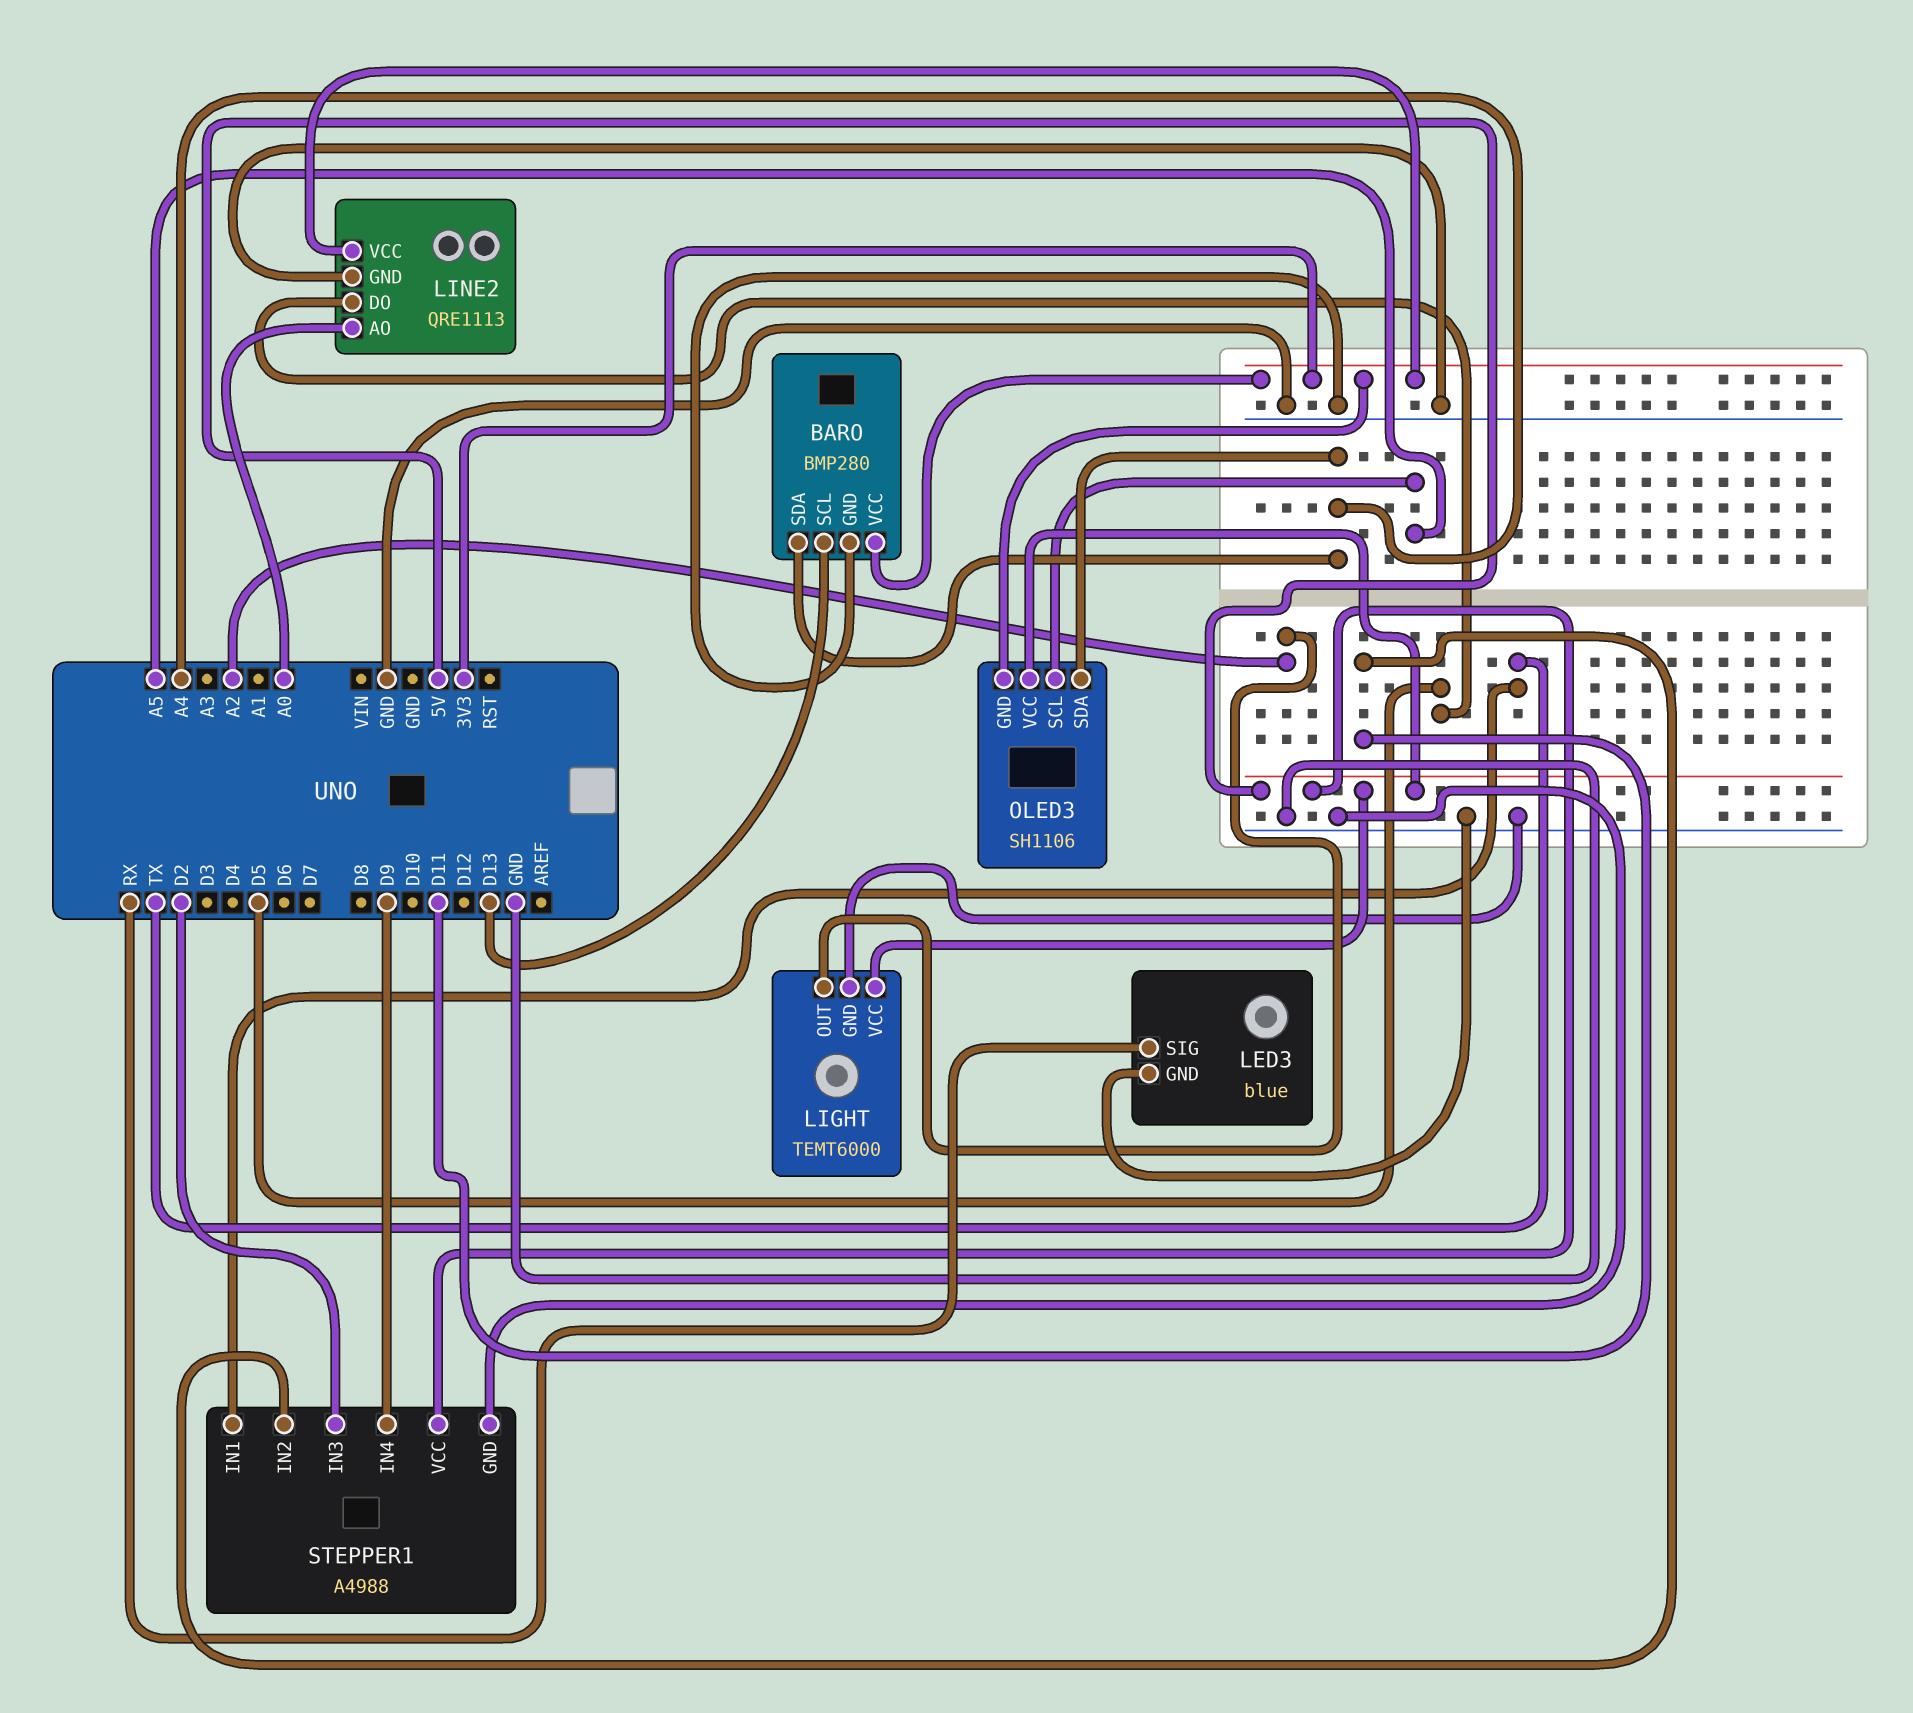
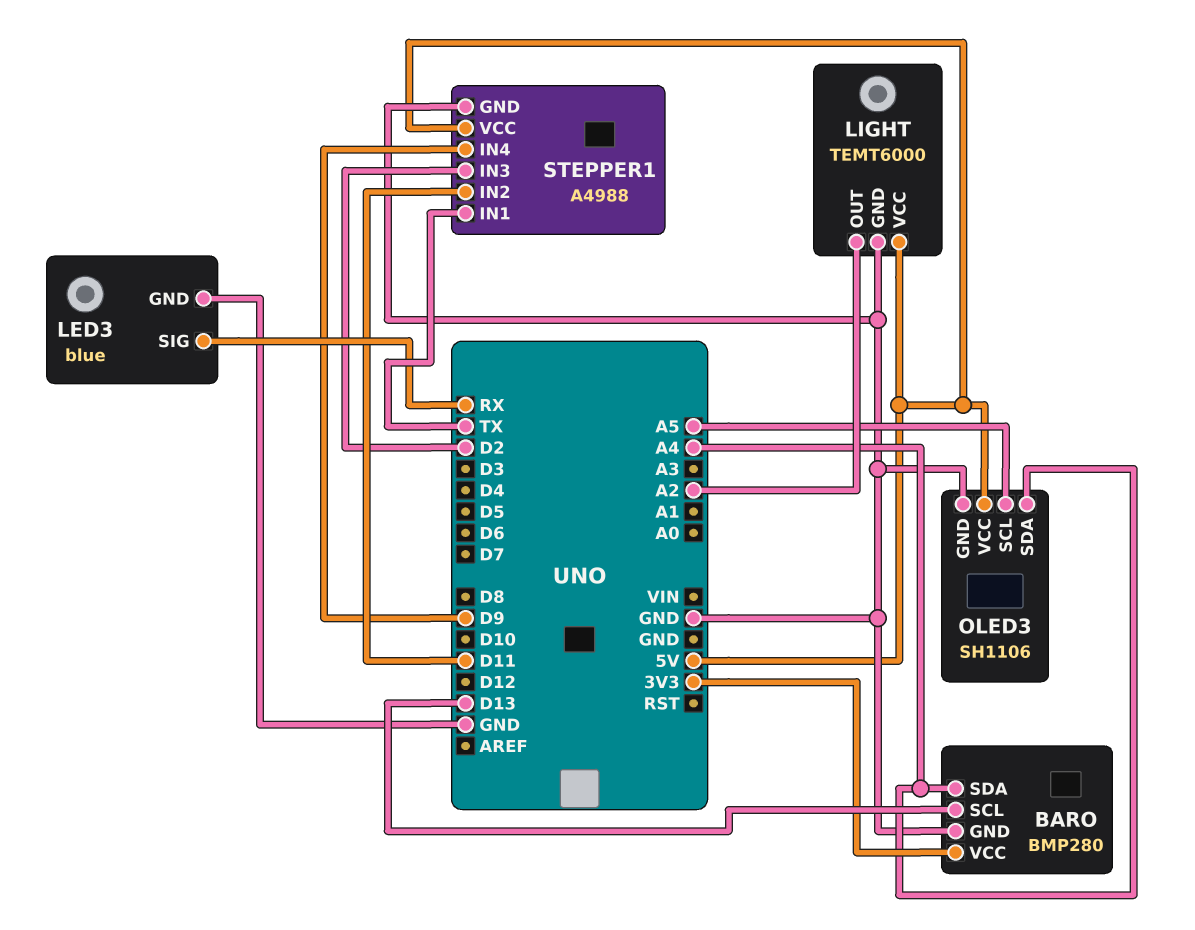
LINE2: QRE1113 -> none
LINE2 pin AO: A0 -> none
LINE2 pin DO: D5 -> none
LINE2 pin GND: GND -> none
LINE2 pin VCC: 3V3 -> none
OLED3 pin GND: 3V3 -> GND

